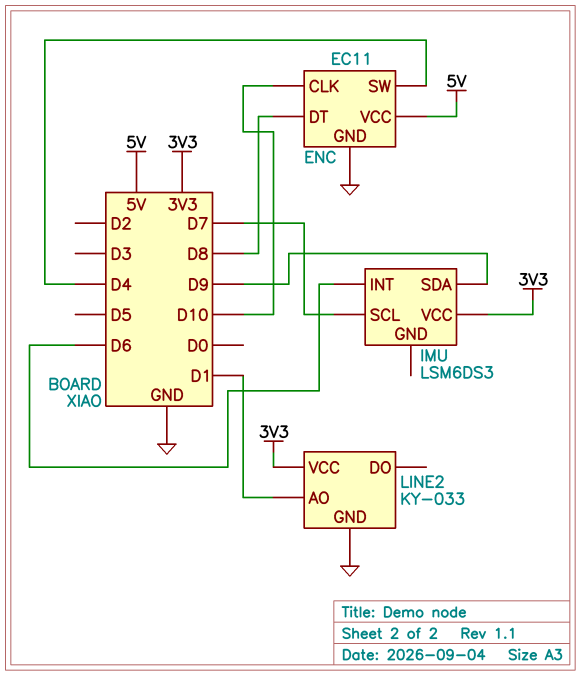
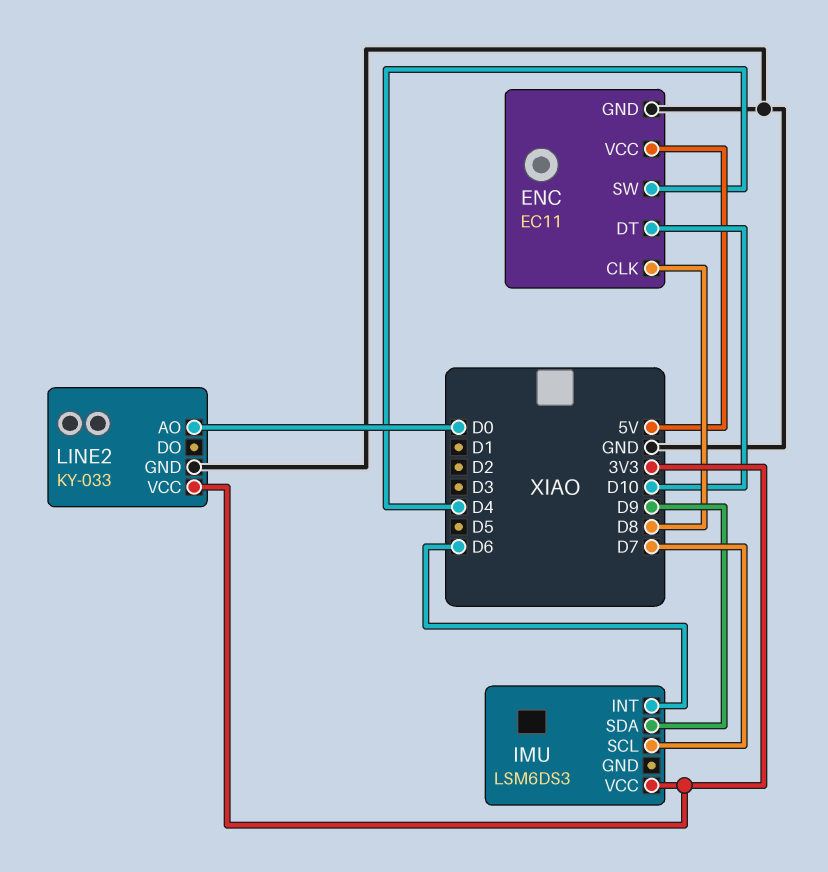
ENC pin CLK: D10 -> D8
ENC pin DT: D8 -> D10
LINE2 pin AO: D1 -> D0

